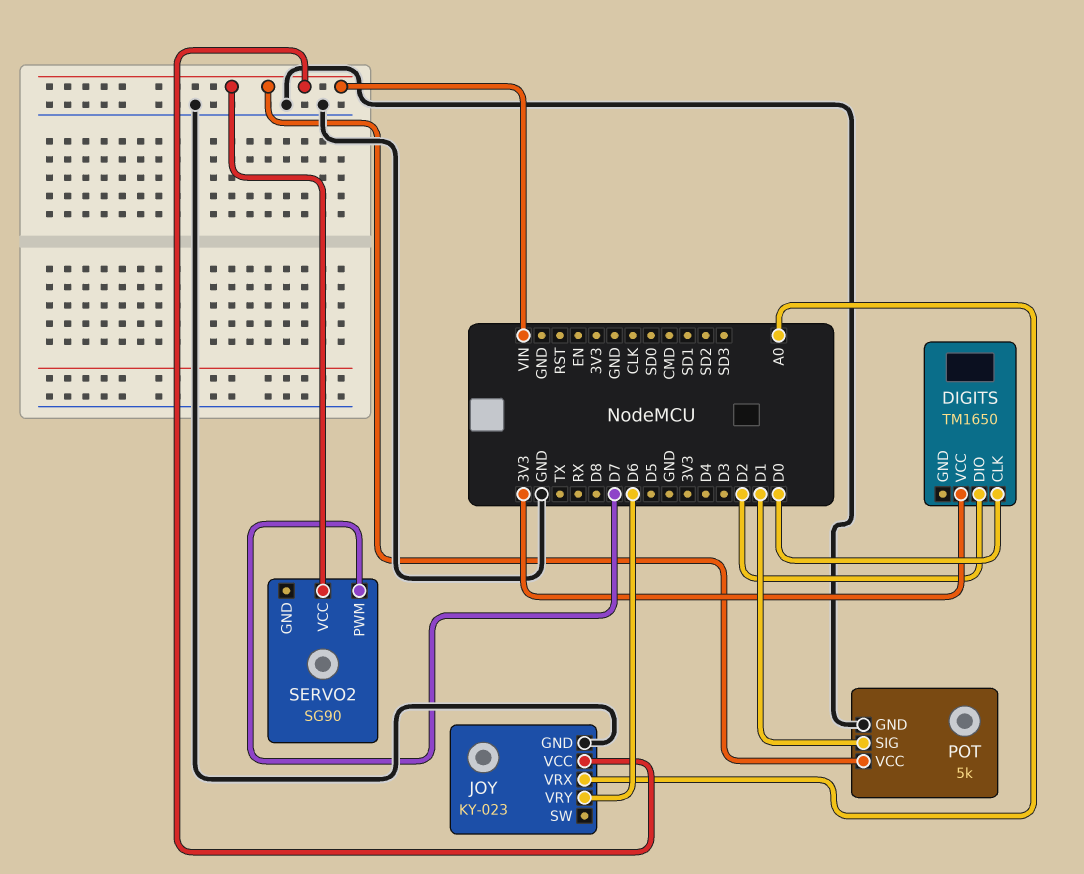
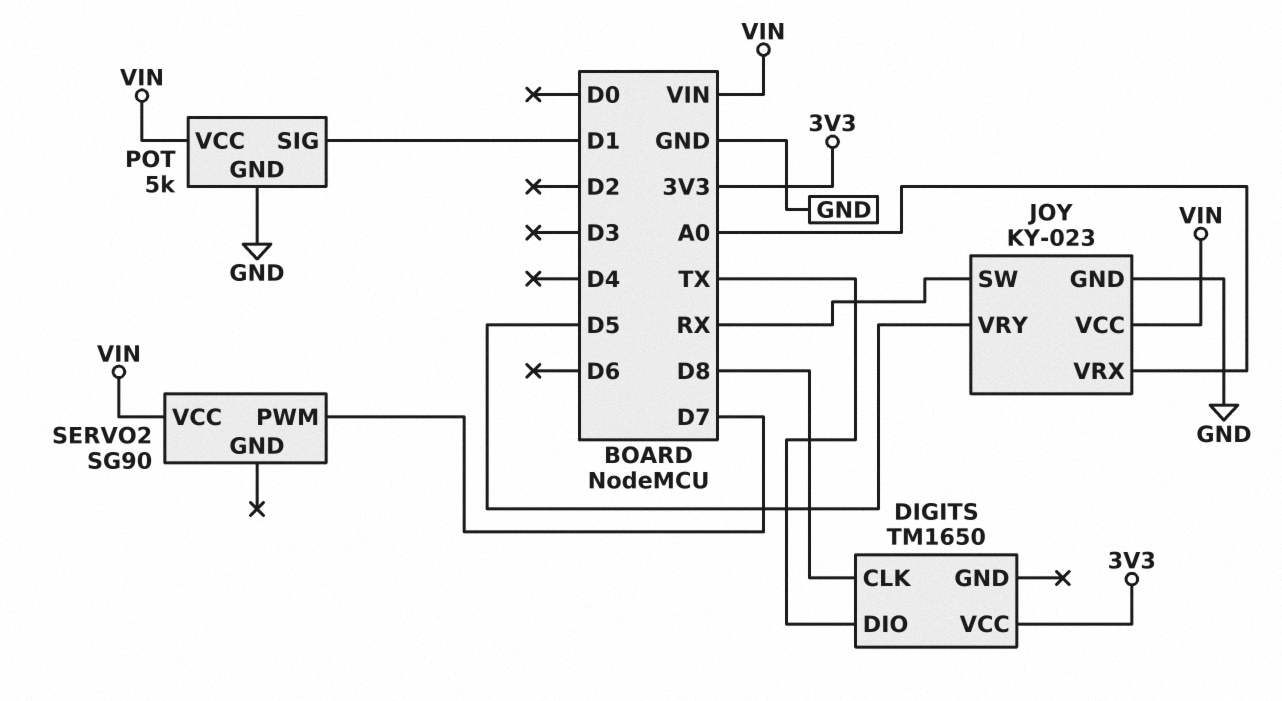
DIGITS pin CLK: D0 -> D8
DIGITS pin DIO: D2 -> TX
JOY pin SW: none -> RX
JOY pin VRY: D6 -> D5

